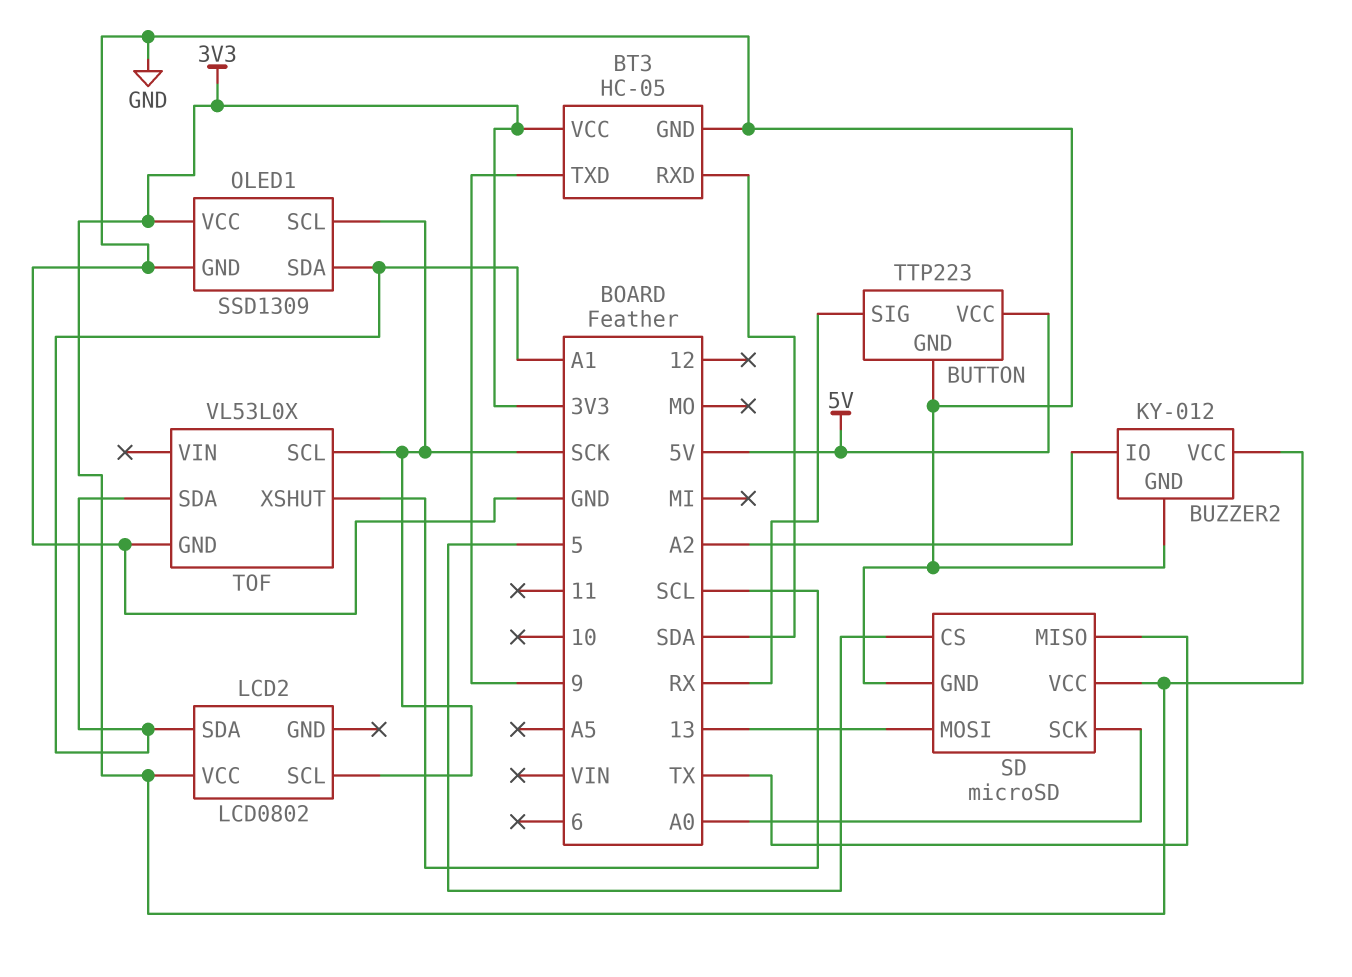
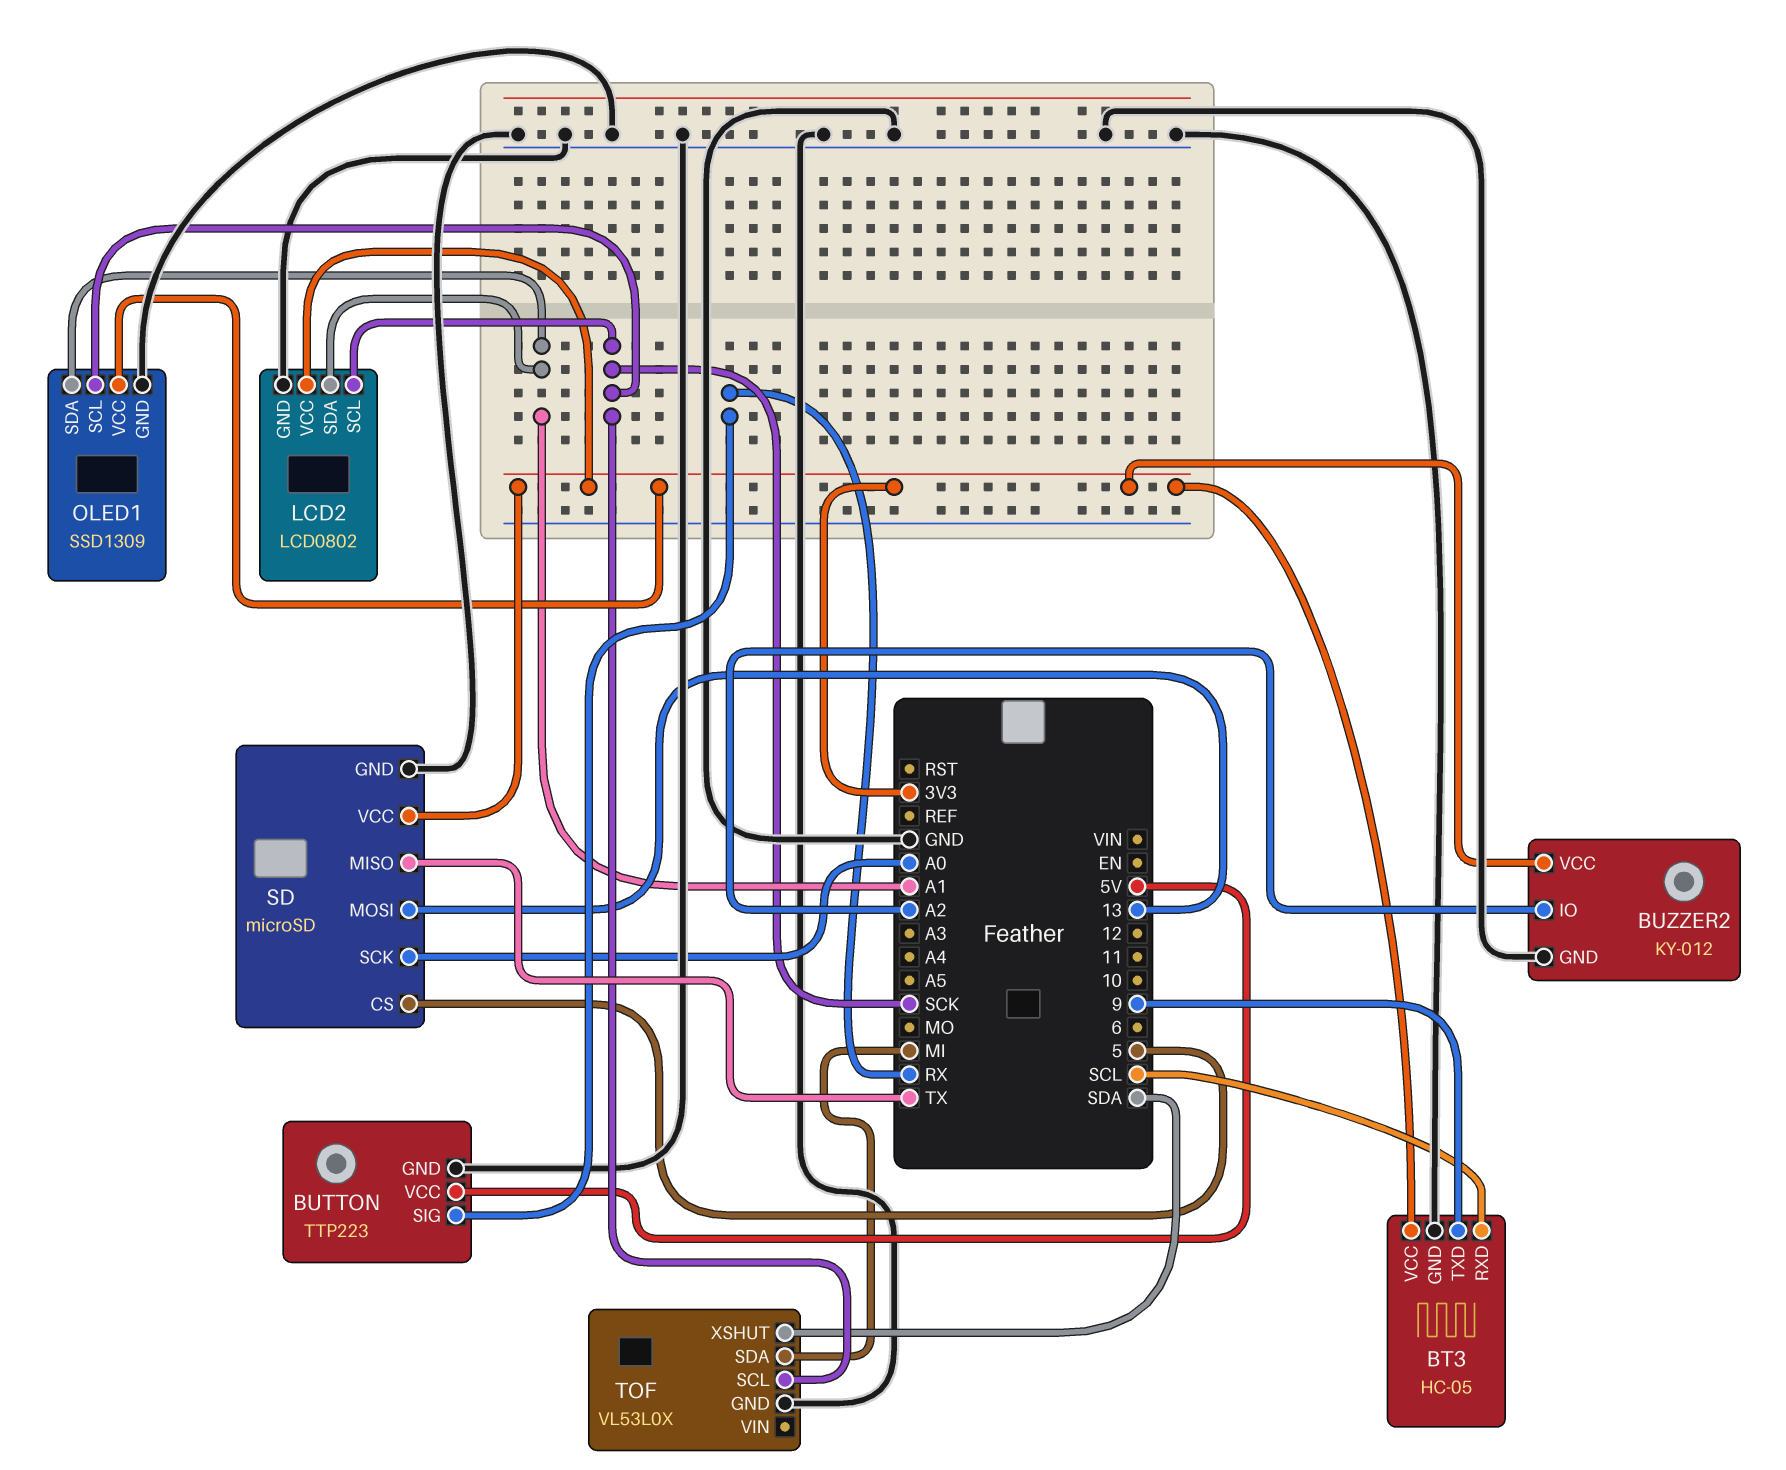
BT3 pin RXD: SDA -> SCL
LCD2 pin GND: none -> GND
TOF pin SDA: A1 -> MI
TOF pin XSHUT: SCL -> SDA

